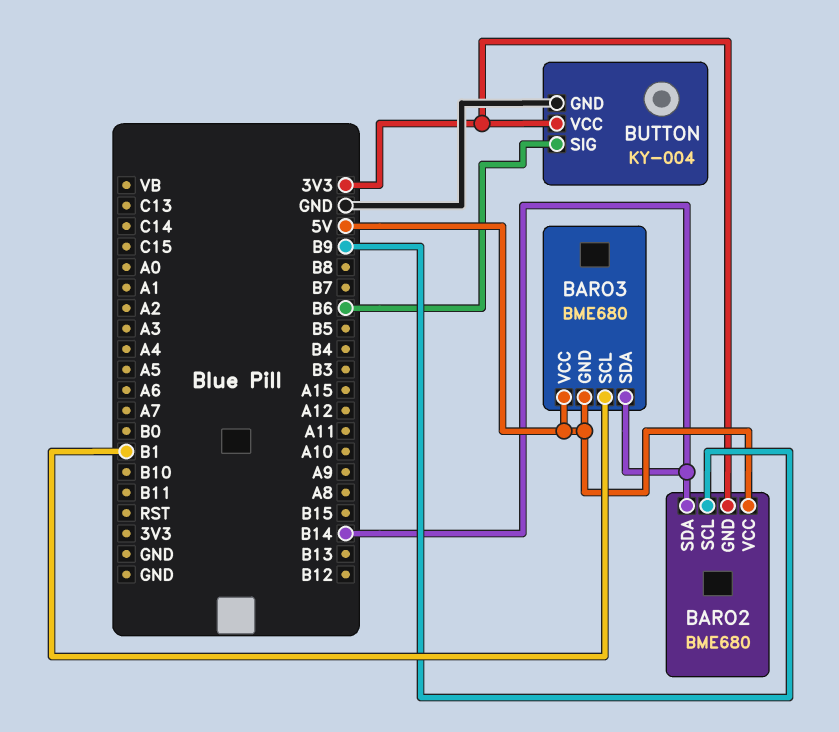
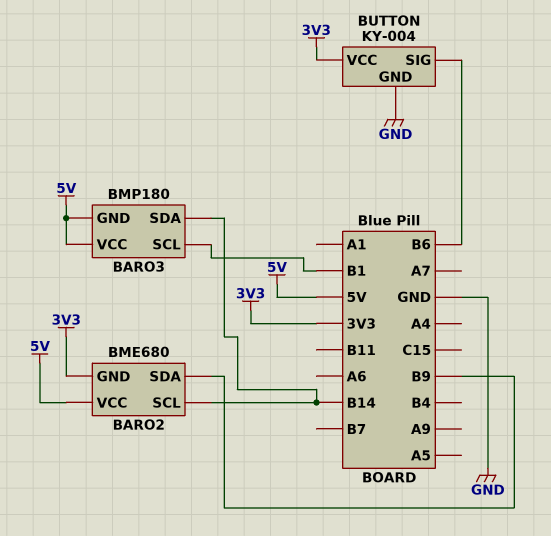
BARO2 pin SCL: B9 -> B14
BARO2 pin SDA: B14 -> B9
BARO3: BME680 -> BMP180

